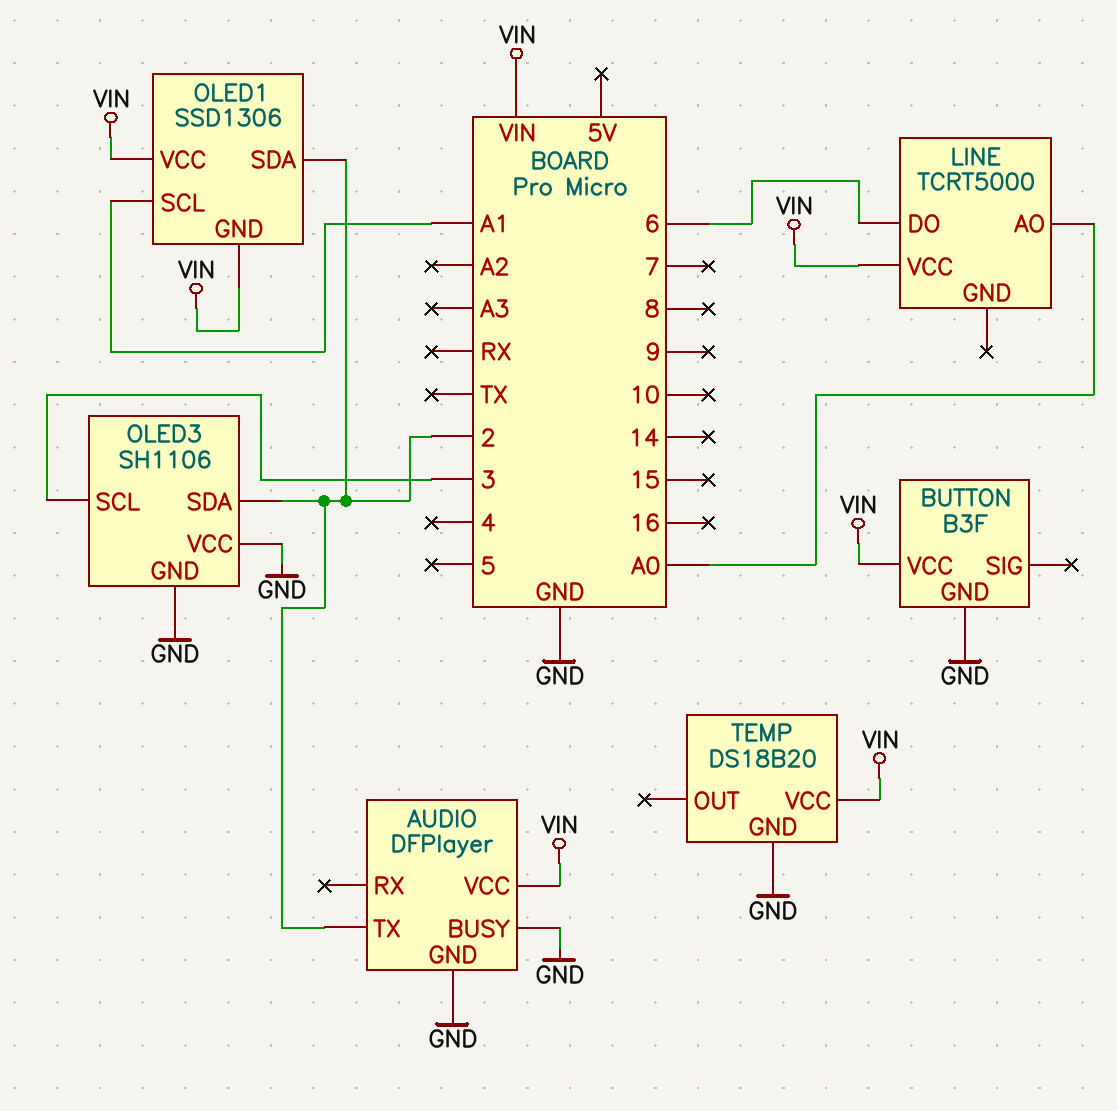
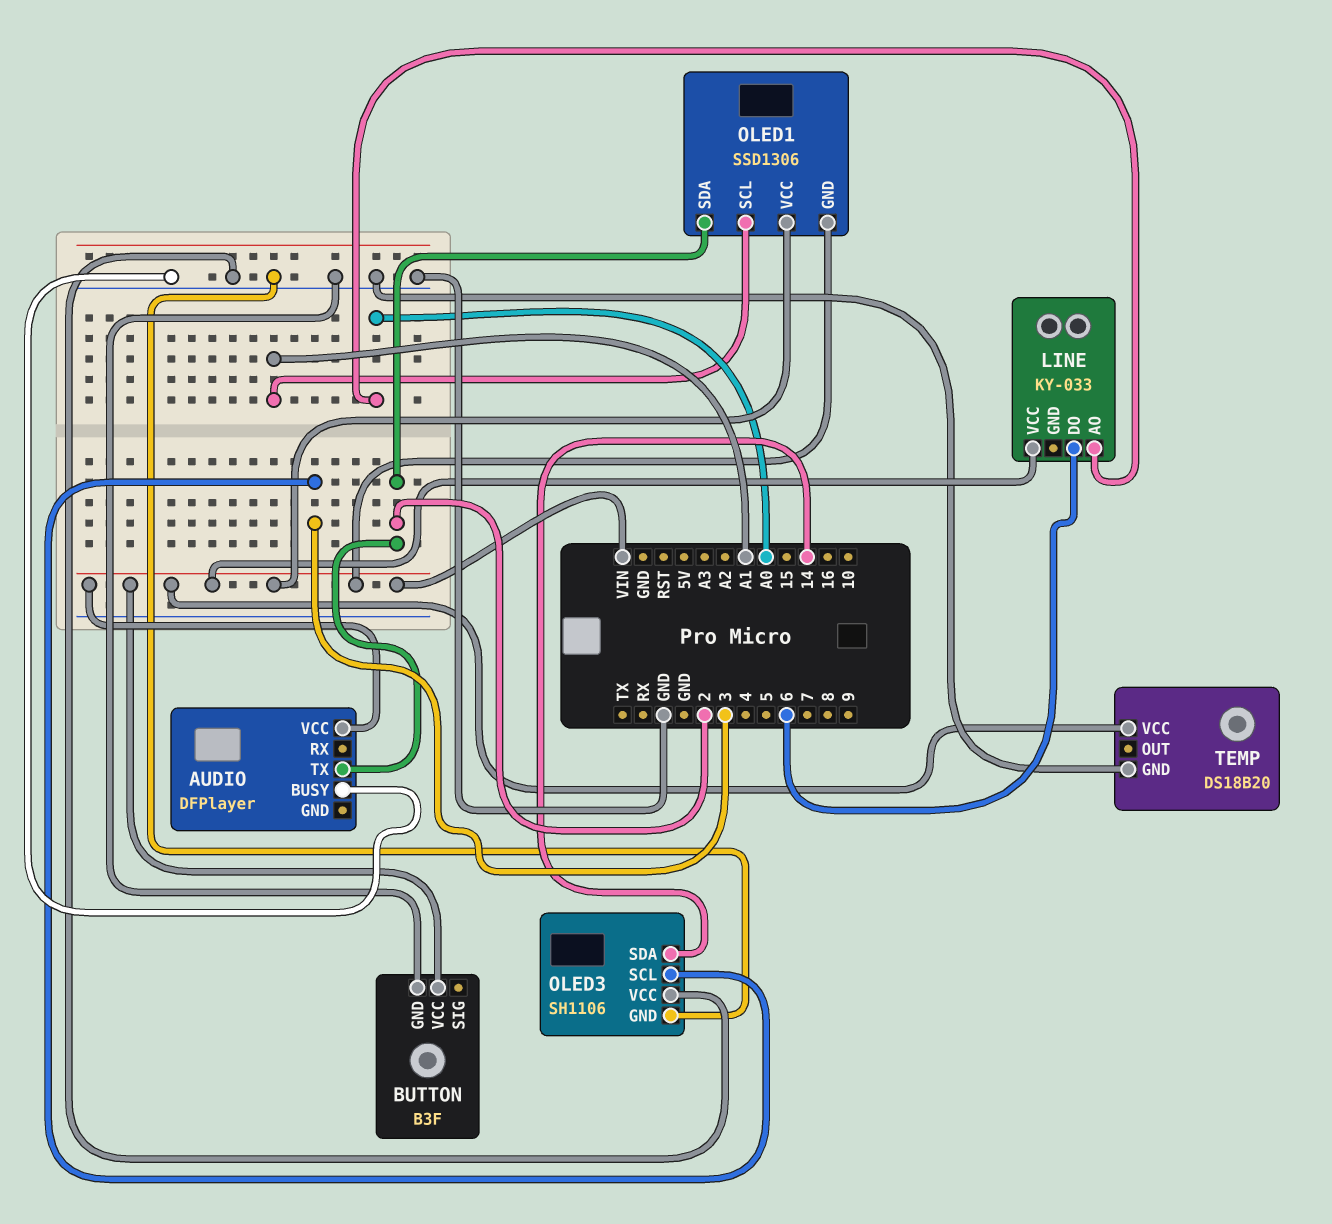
AUDIO pin GND: GND -> none
LINE: TCRT5000 -> KY-033
OLED3 pin SDA: 2 -> 14

